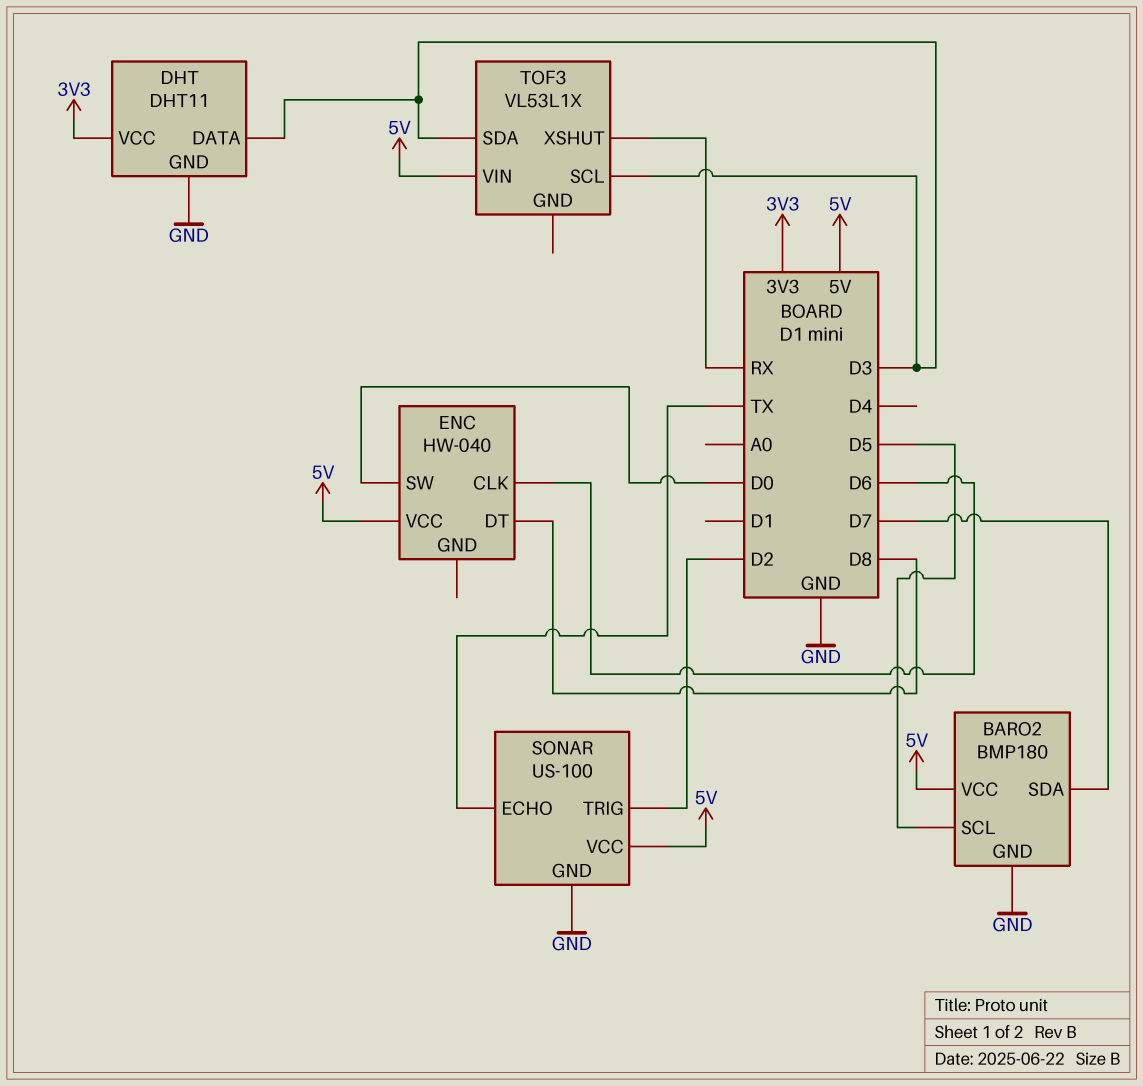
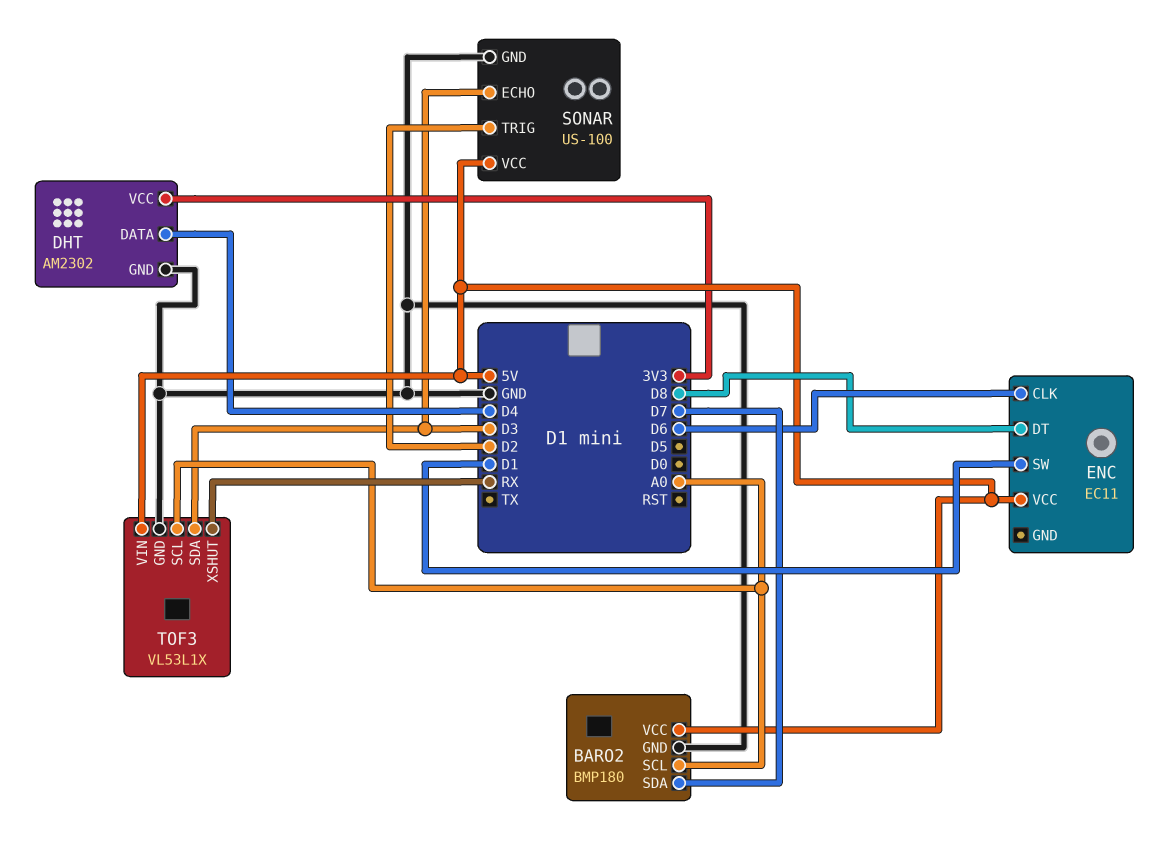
BARO2 pin SCL: D5 -> A0
DHT: DHT11 -> AM2302
DHT pin DATA: D3 -> D4
ENC: HW-040 -> EC11
ENC pin SW: D0 -> D1
SONAR pin ECHO: TX -> D3
TOF3 pin GND: none -> GND
TOF3 pin SCL: D3 -> A0

